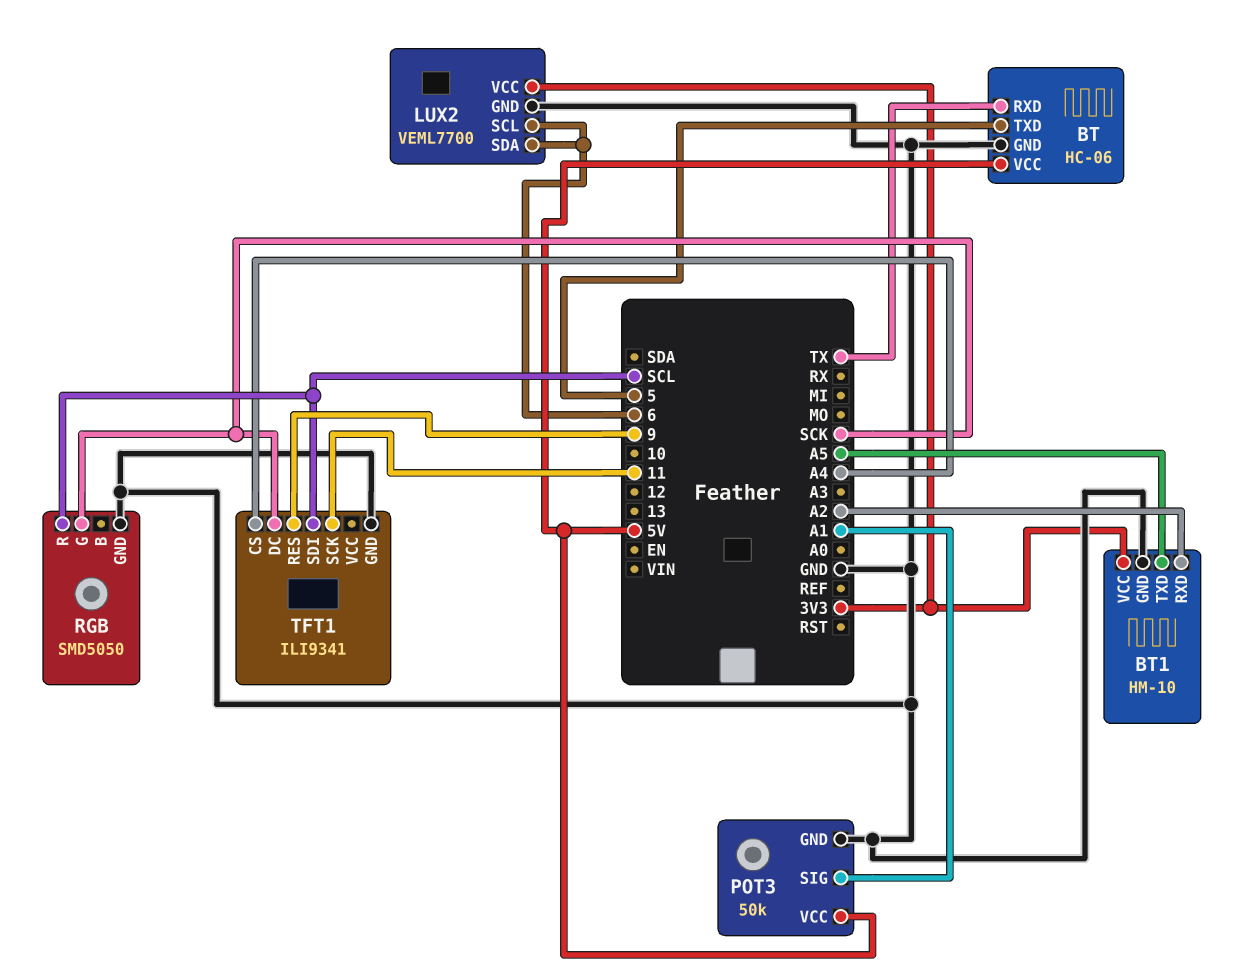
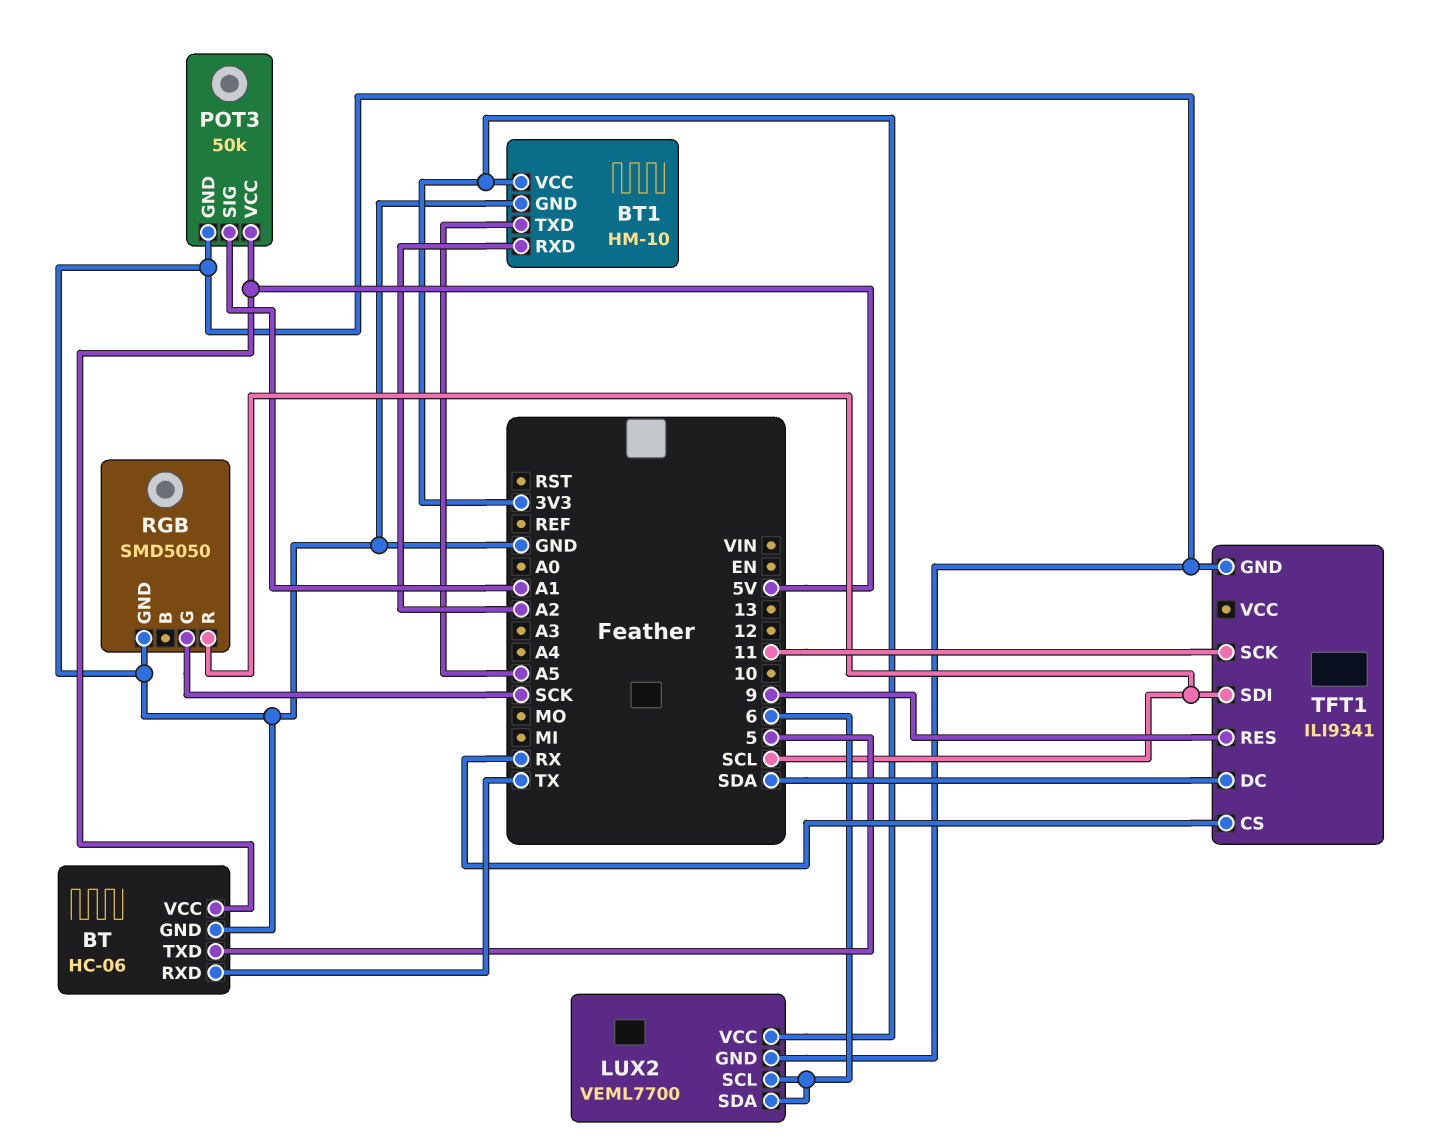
TFT1 pin CS: A4 -> RX
TFT1 pin DC: SCK -> SDA

